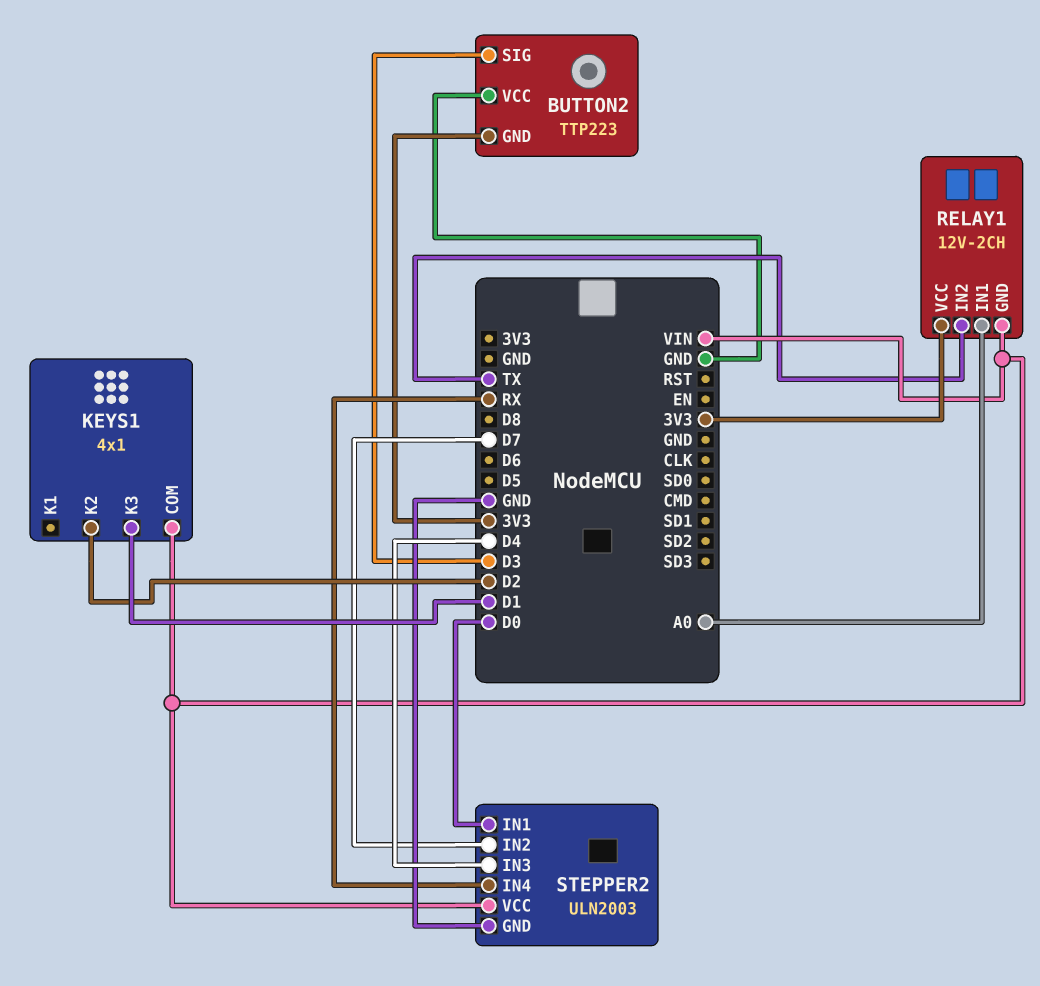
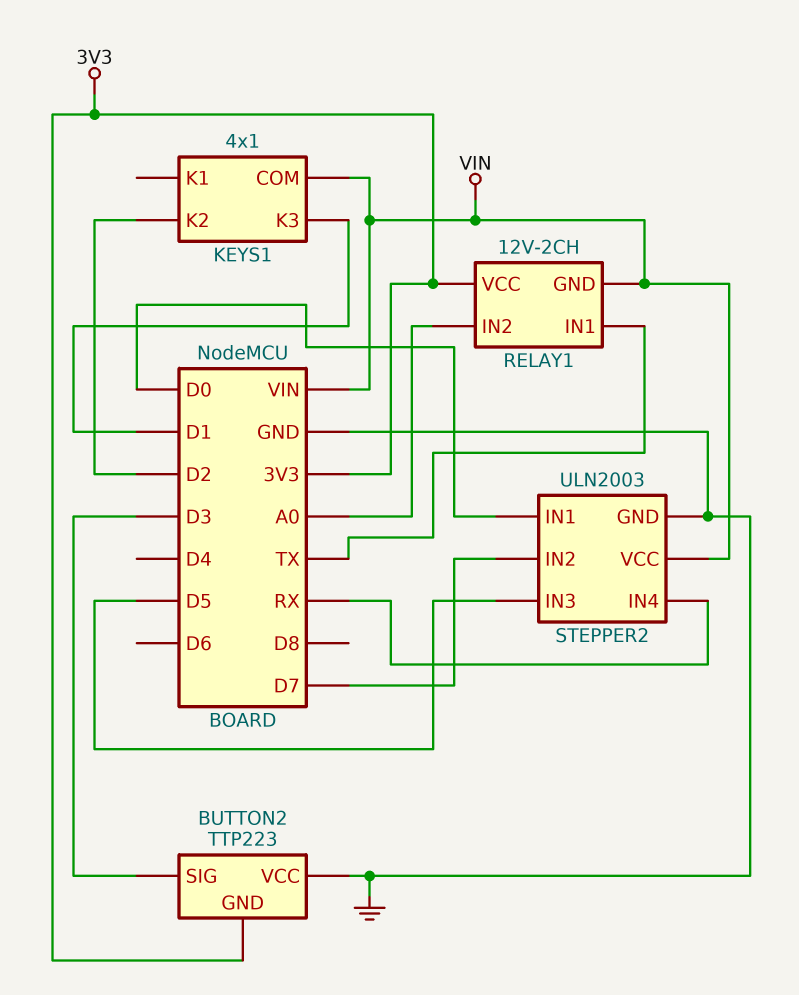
RELAY1 pin IN1: A0 -> TX
RELAY1 pin IN2: TX -> A0
STEPPER2 pin IN3: D4 -> D5

